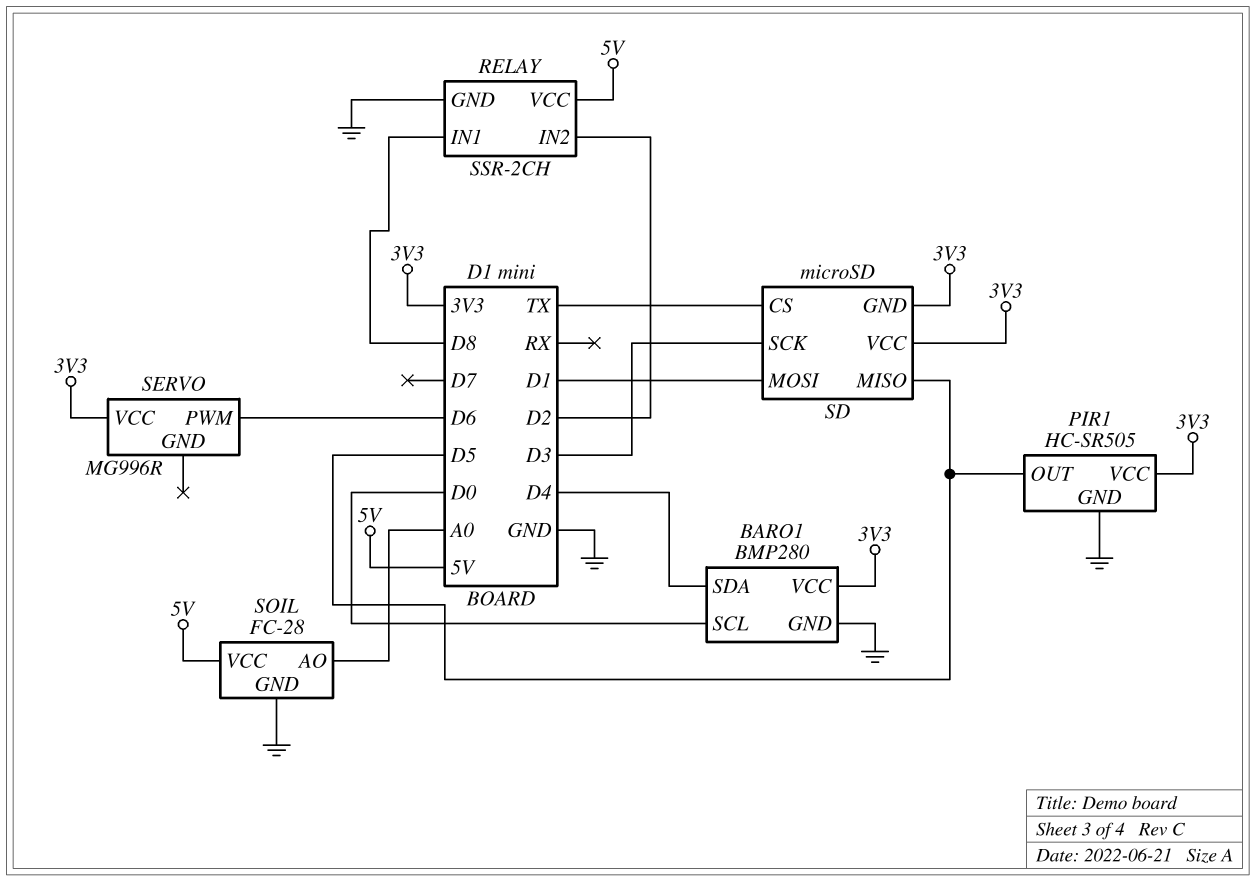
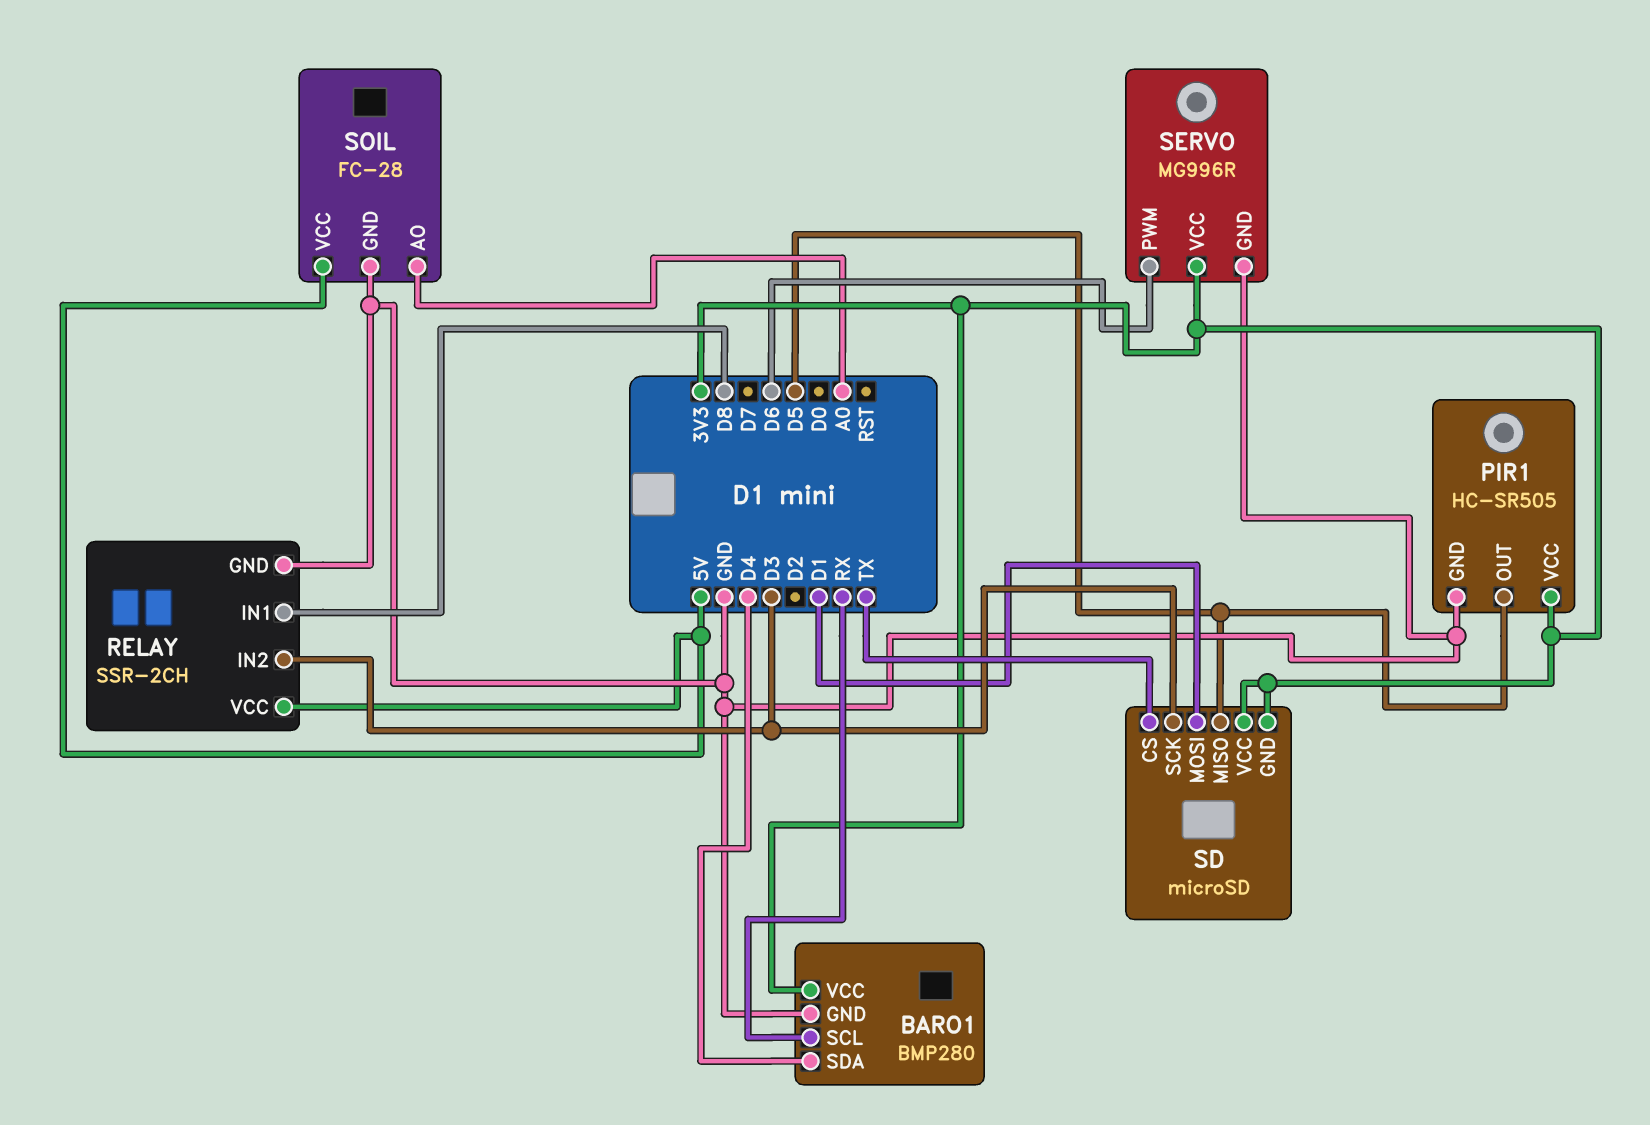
BARO1 pin SCL: D0 -> RX
RELAY pin IN2: D2 -> D3
SERVO pin GND: none -> GND

